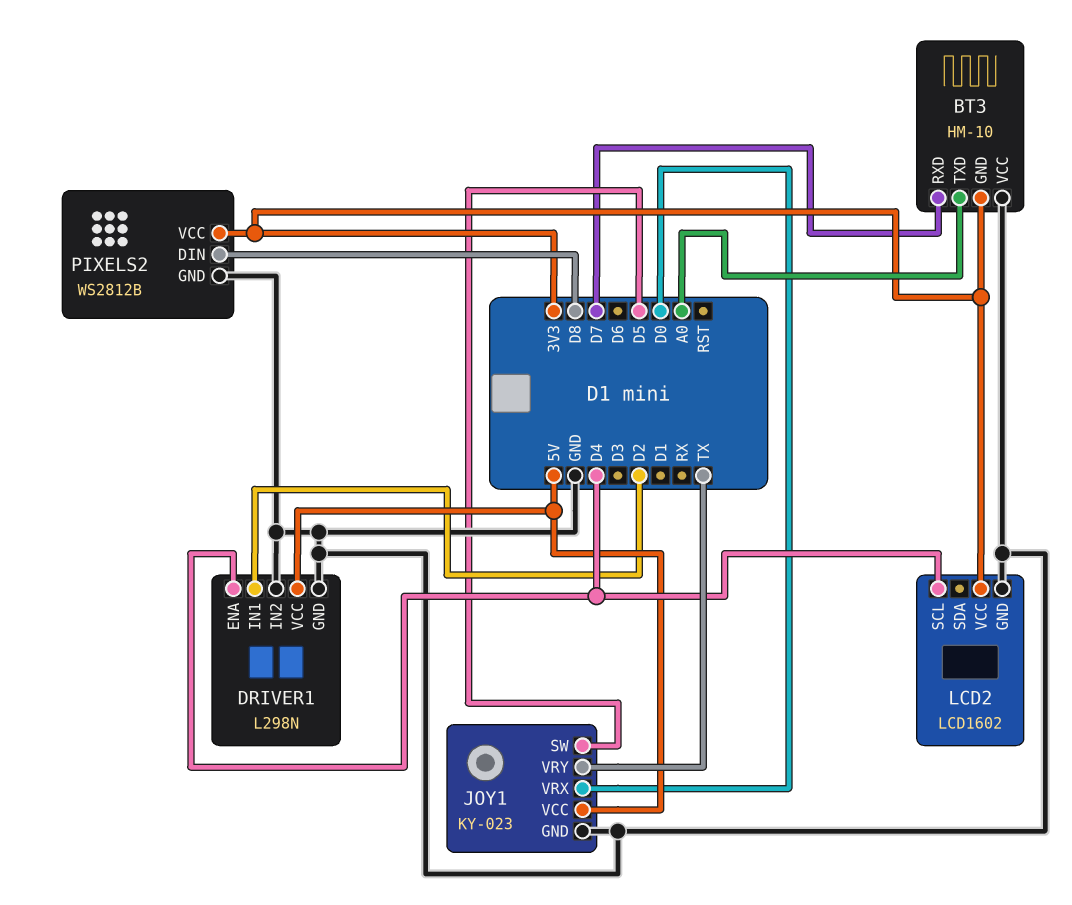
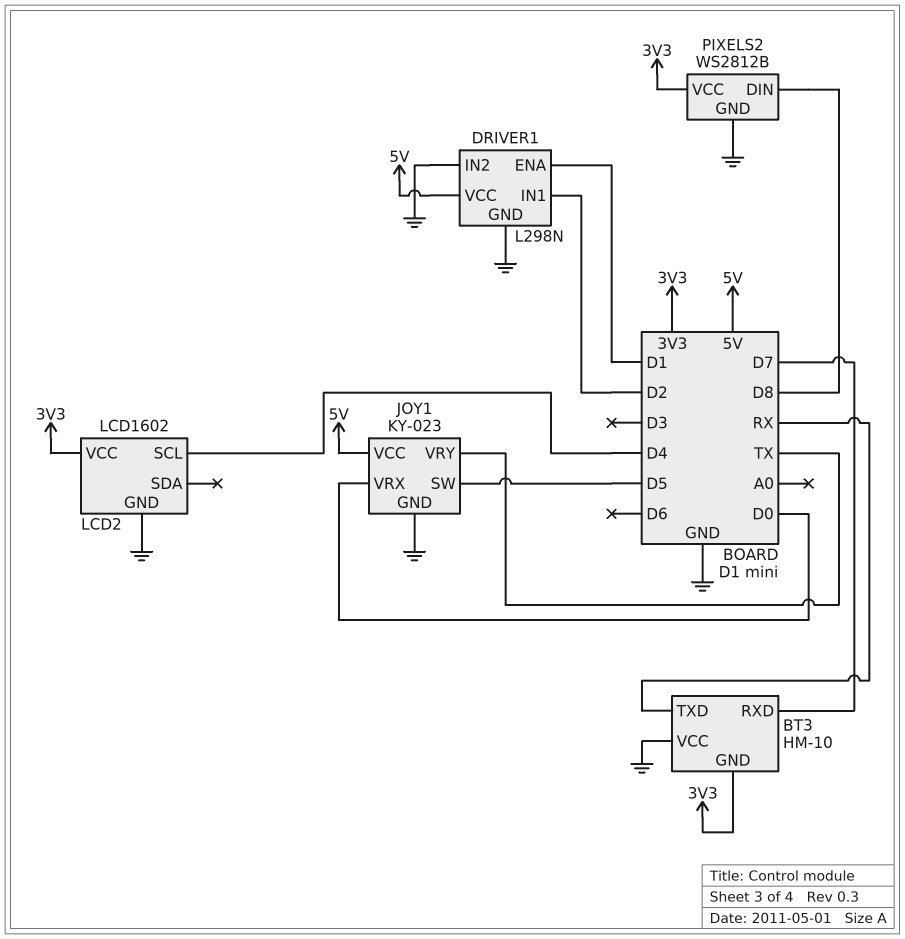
BT3 pin TXD: A0 -> RX
DRIVER1 pin ENA: D4 -> D1

